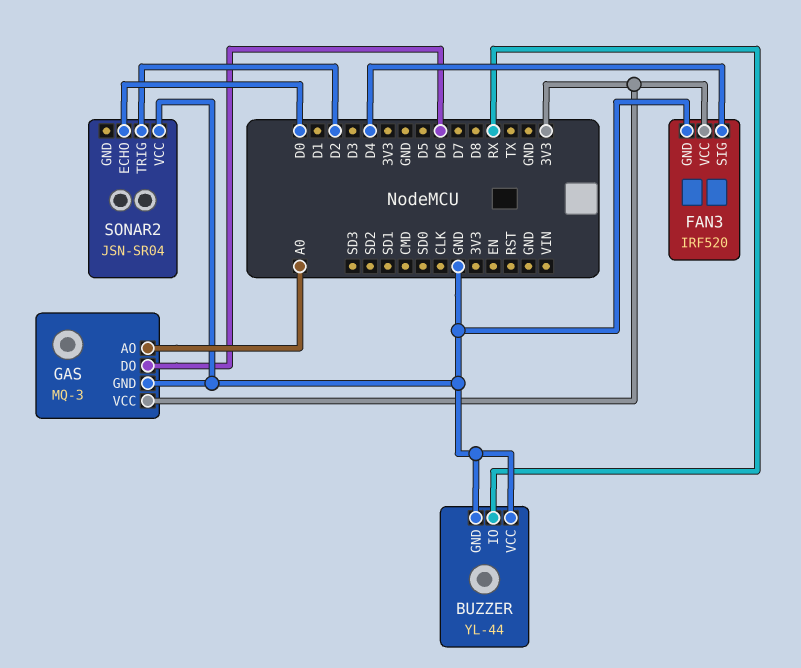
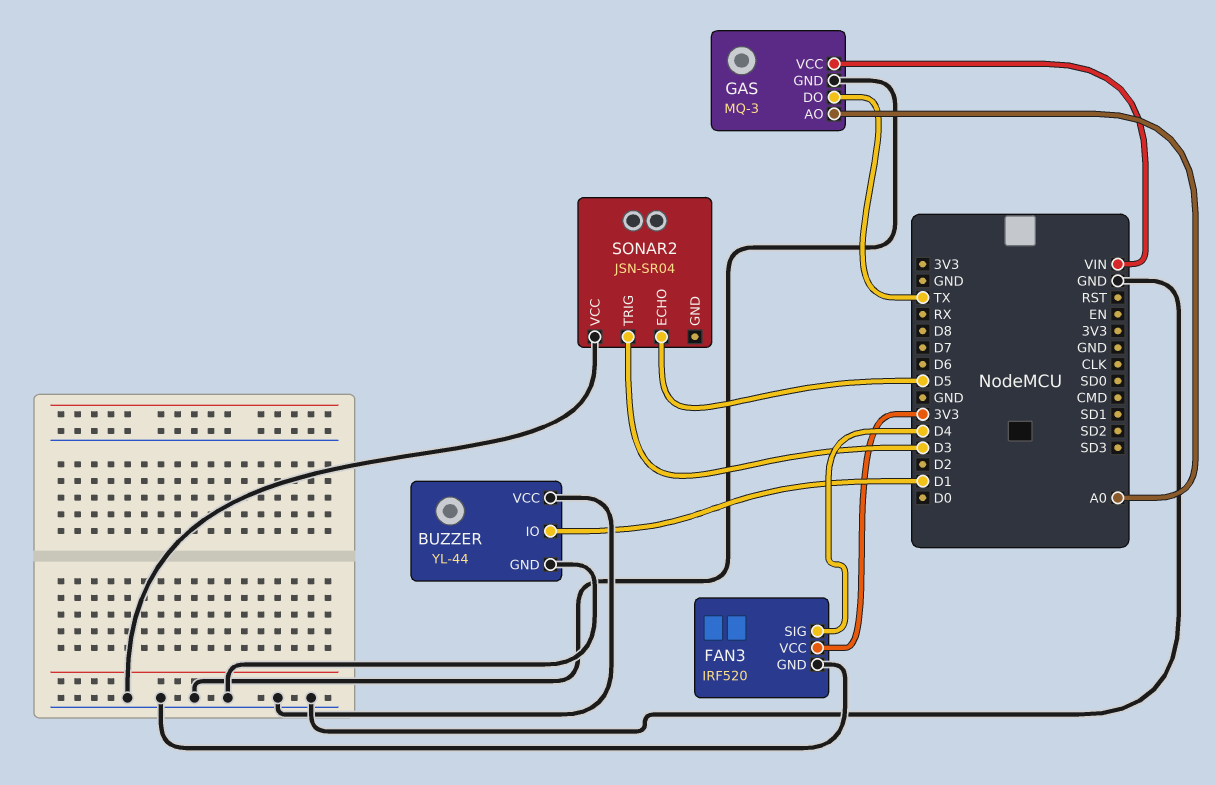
BUZZER pin IO: RX -> D1
GAS pin DO: D6 -> TX
GAS pin VCC: 3V3 -> VIN
SONAR2 pin ECHO: D0 -> D5
SONAR2 pin TRIG: D2 -> D3

